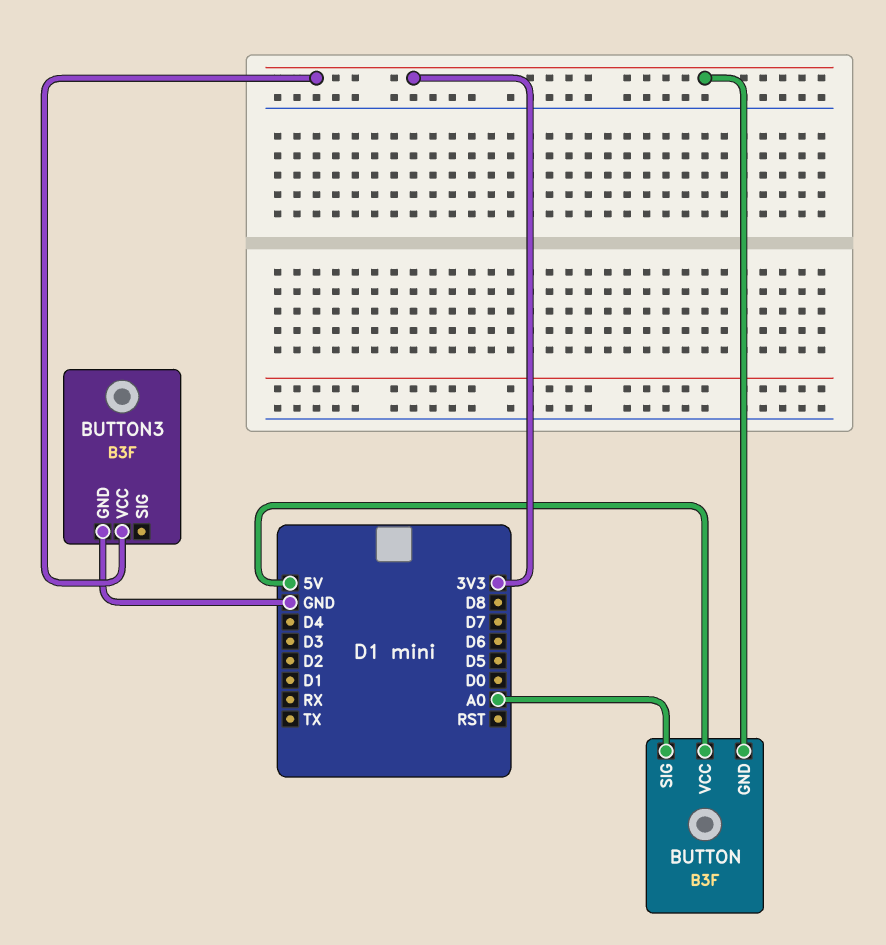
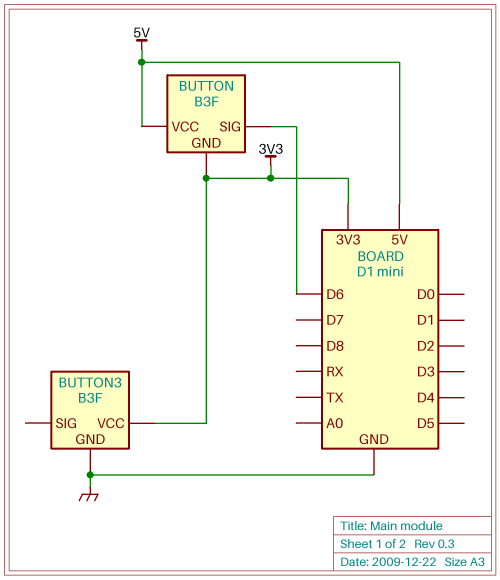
BUTTON pin SIG: A0 -> D6

